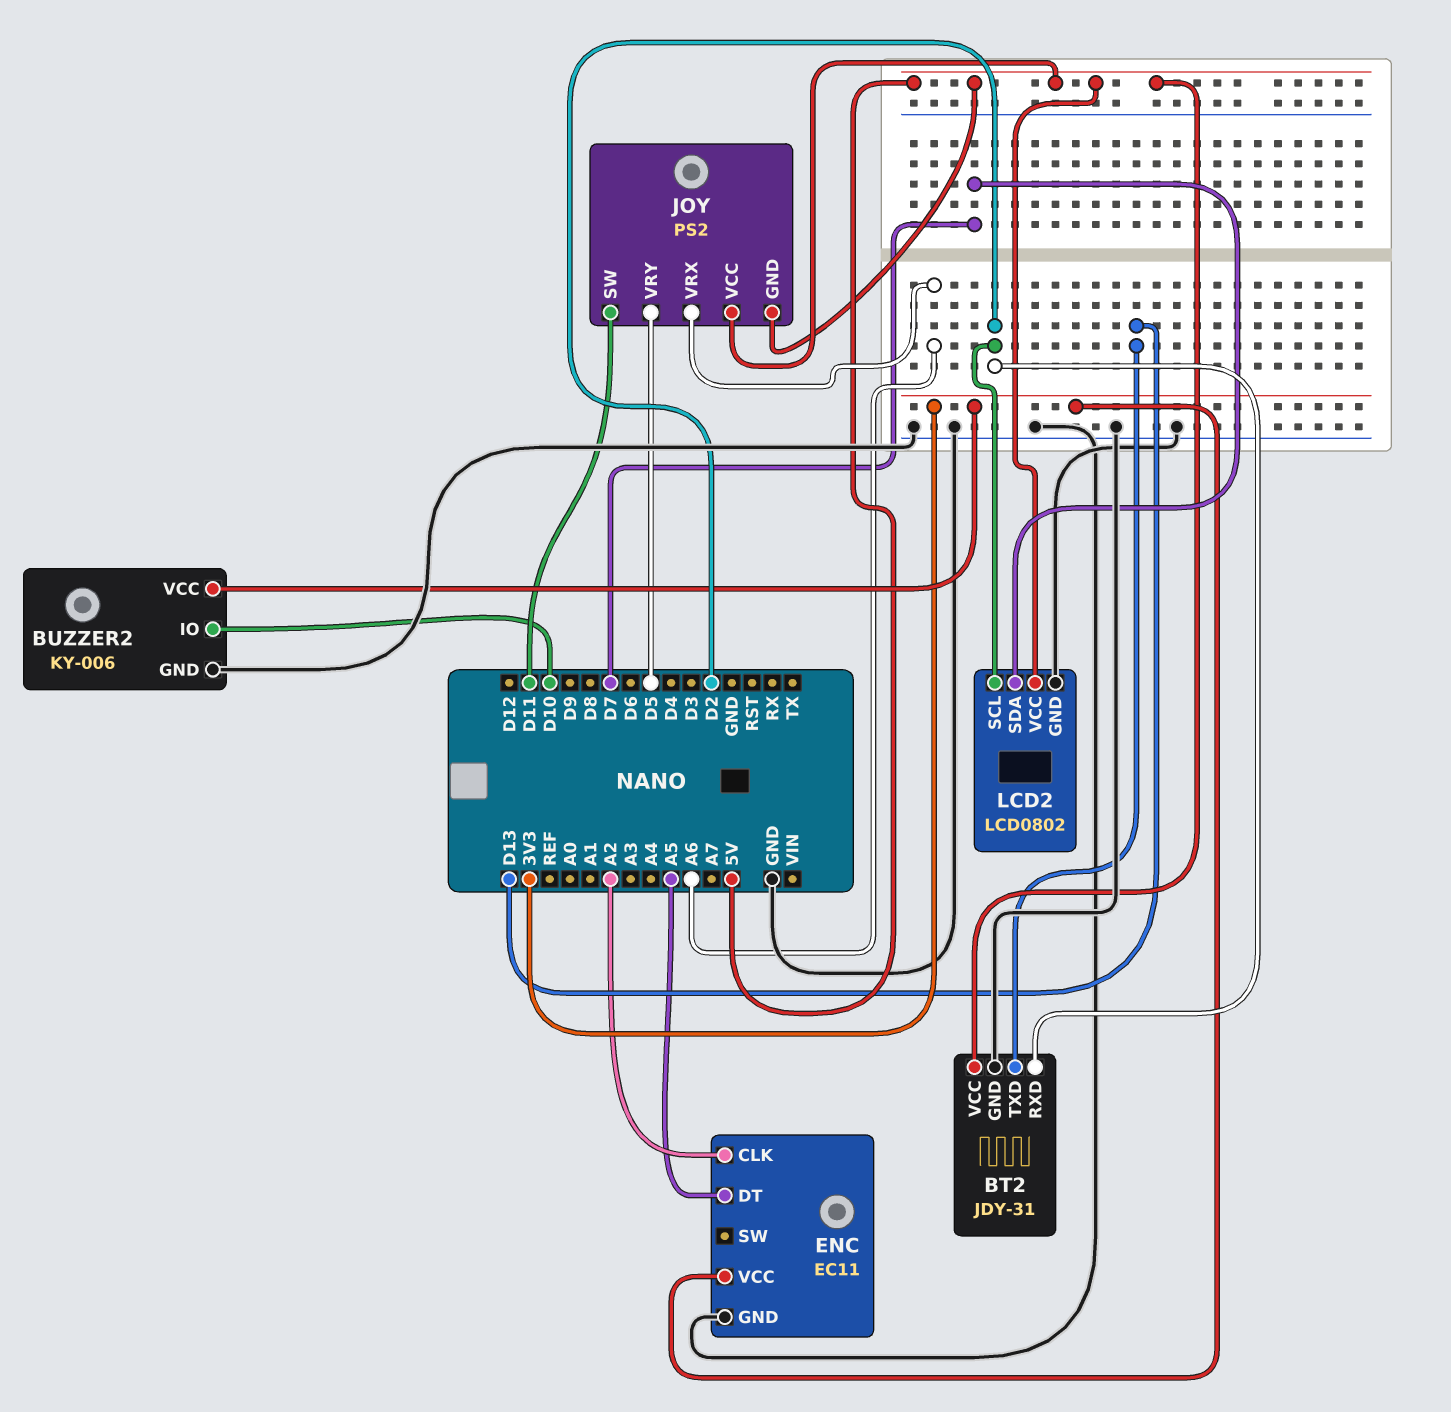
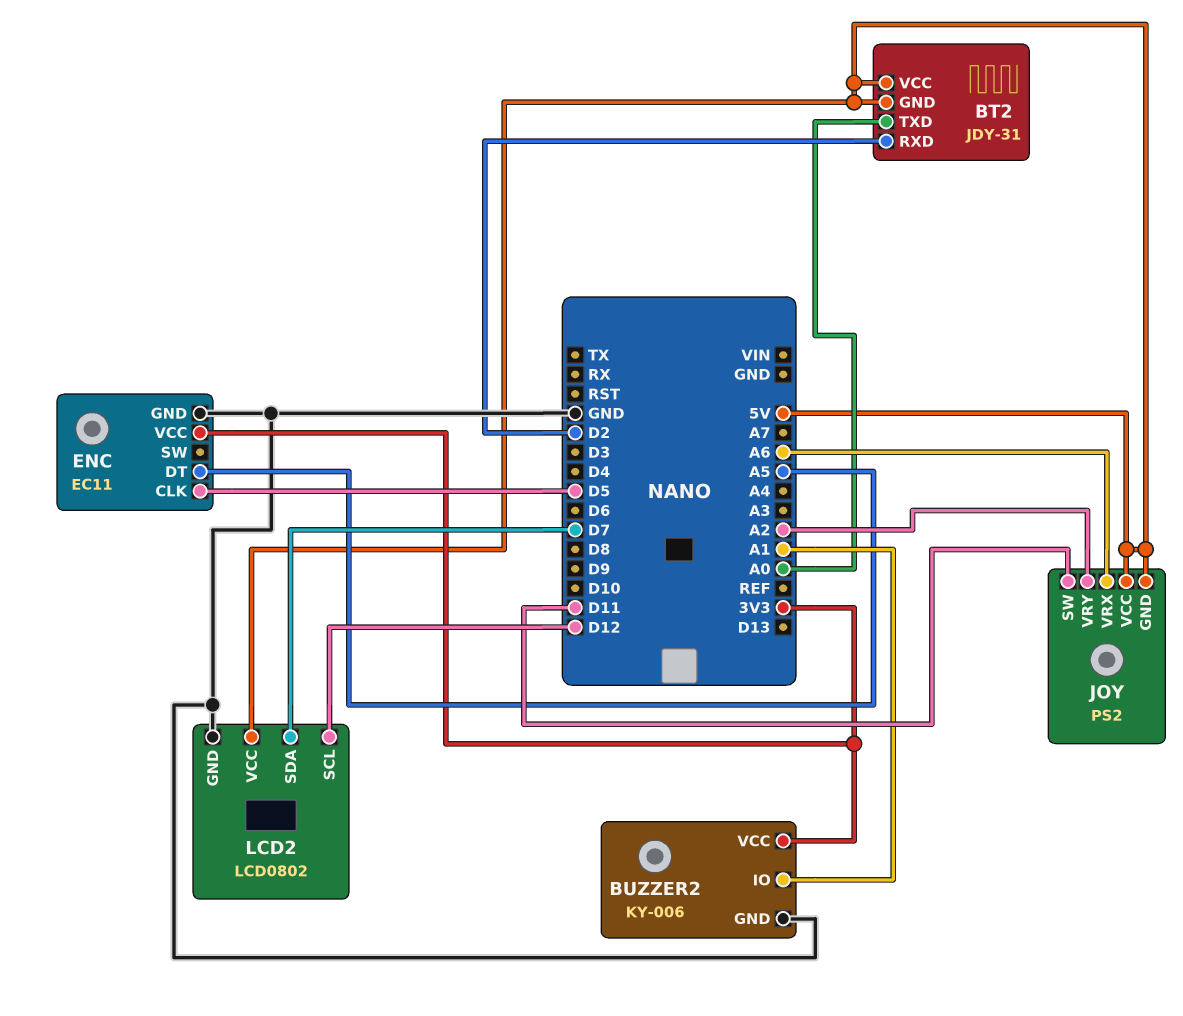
BT2 pin GND: GND -> 5V
BT2 pin TXD: D13 -> A0
BUZZER2 pin IO: D10 -> A1
ENC pin CLK: A2 -> D5
JOY pin VRY: D5 -> A2
LCD2 pin SCL: D2 -> D12

